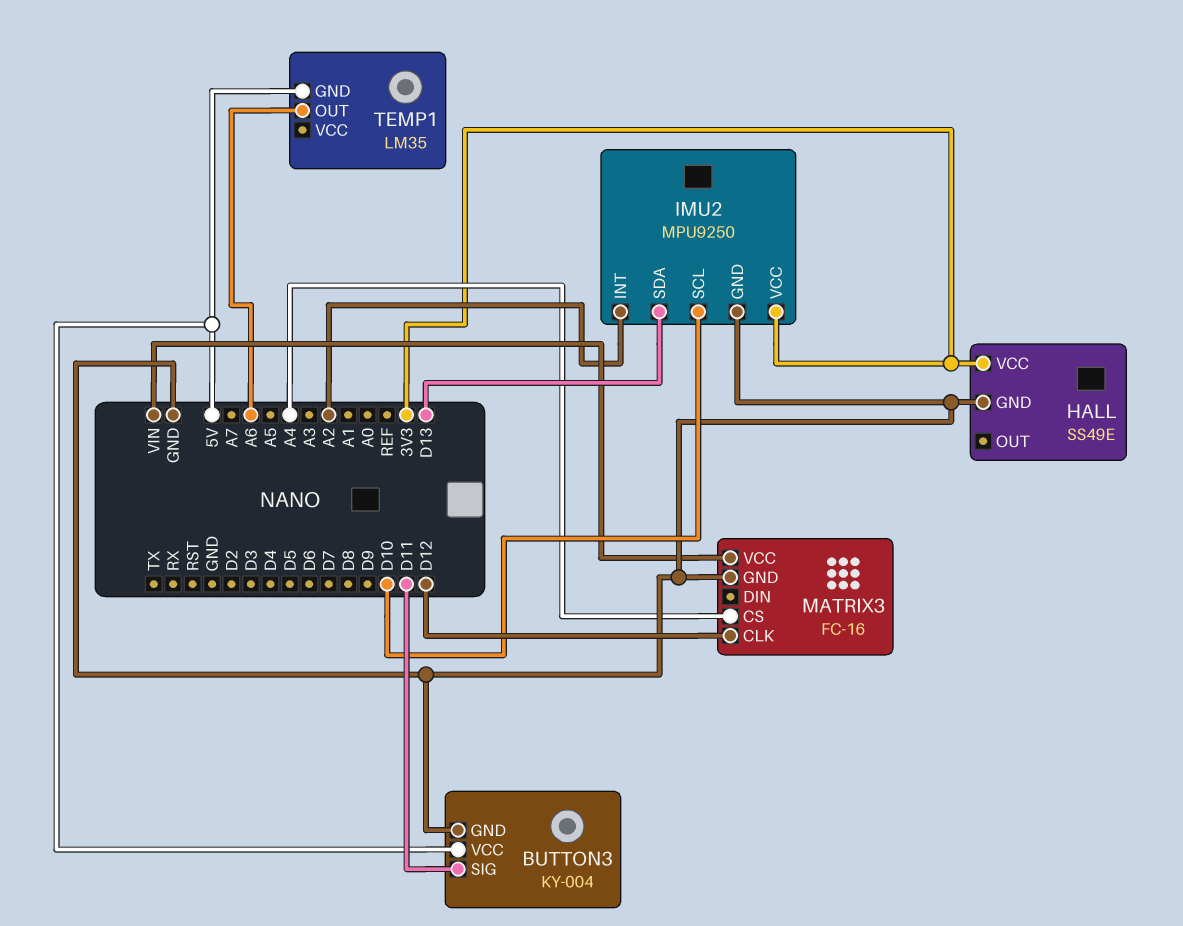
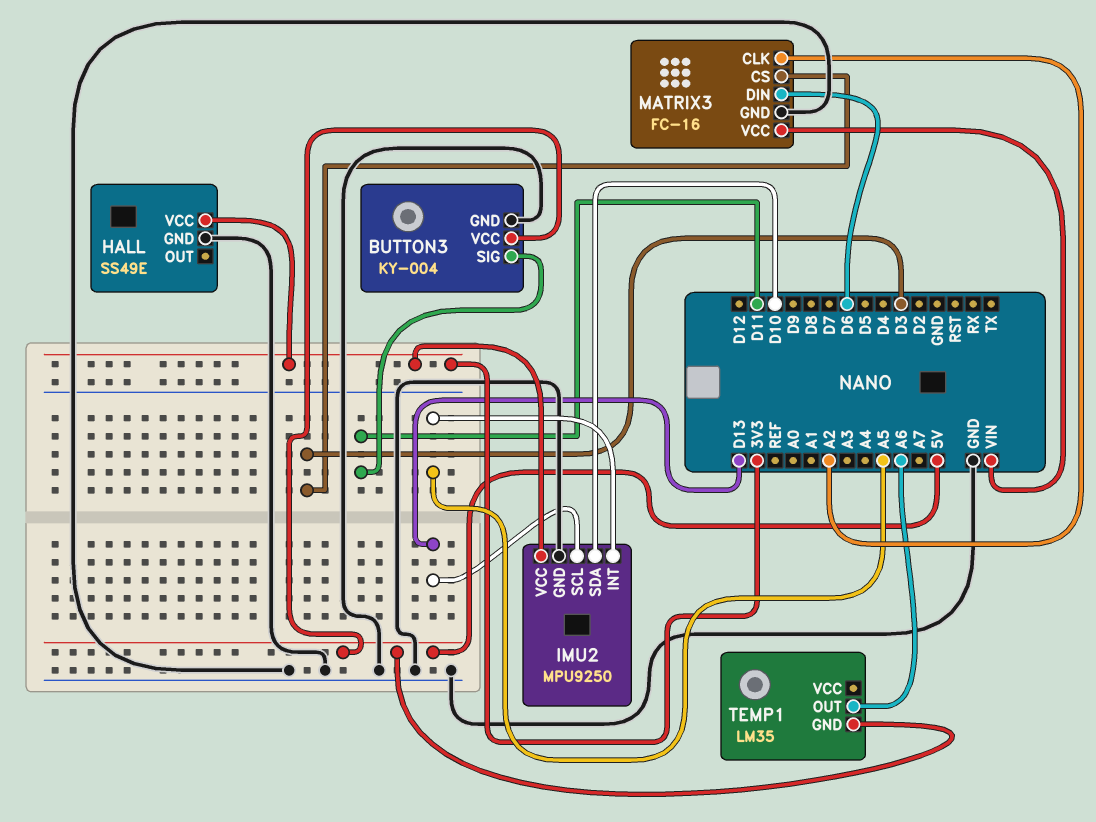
IMU2 pin INT: A2 -> A5
IMU2 pin SCL: D10 -> D13
IMU2 pin SDA: D13 -> D10
MATRIX3 pin CLK: D12 -> A2
MATRIX3 pin CS: A4 -> D3
MATRIX3 pin DIN: none -> D6

